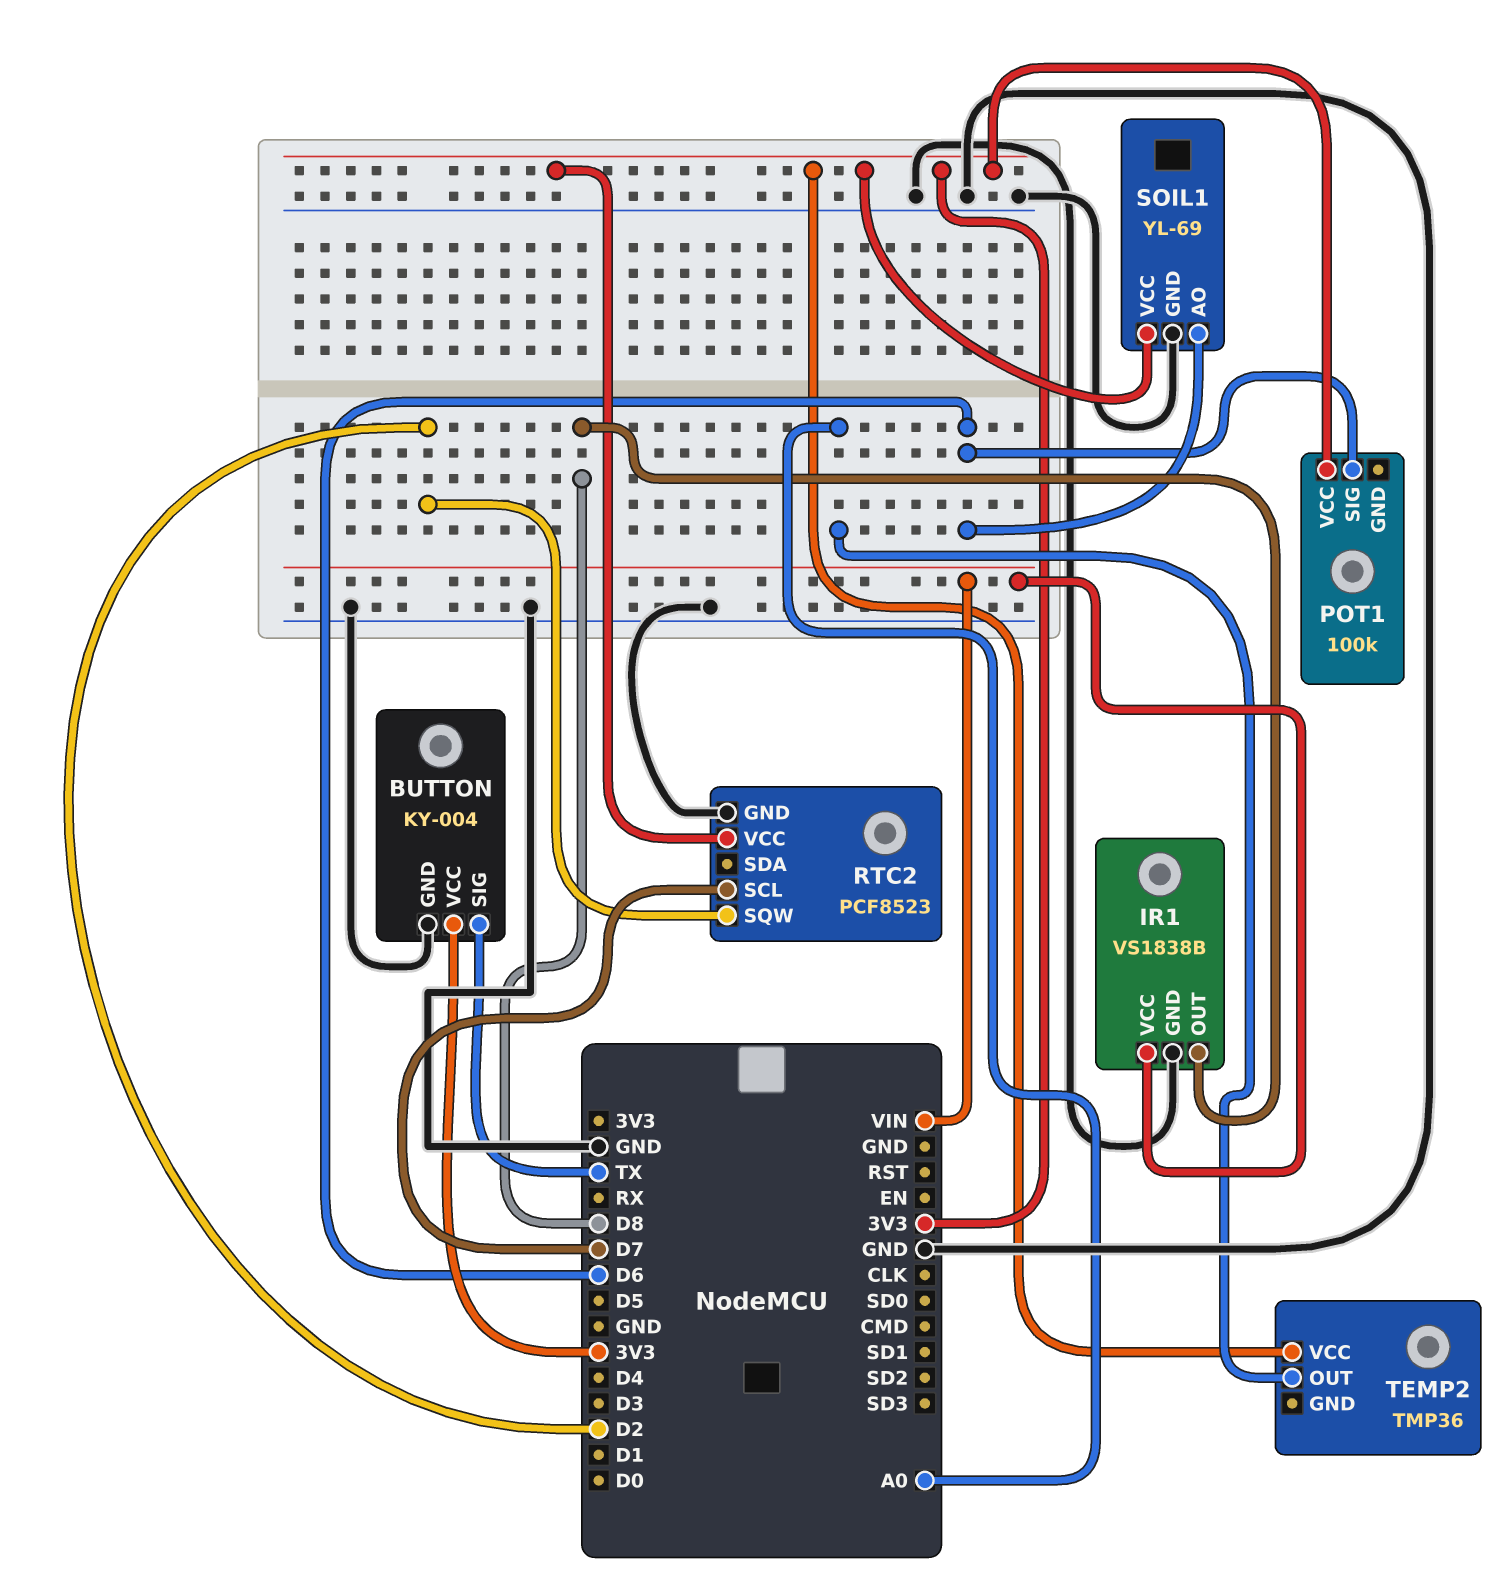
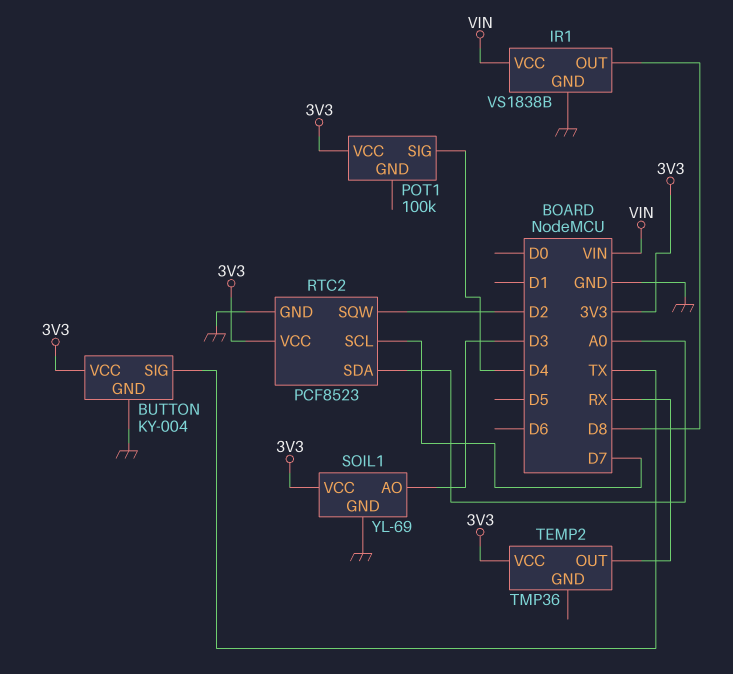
POT1 pin SIG: D6 -> D4
RTC2 pin SDA: none -> A0
SOIL1 pin AO: D6 -> D3
TEMP2 pin OUT: A0 -> RX

